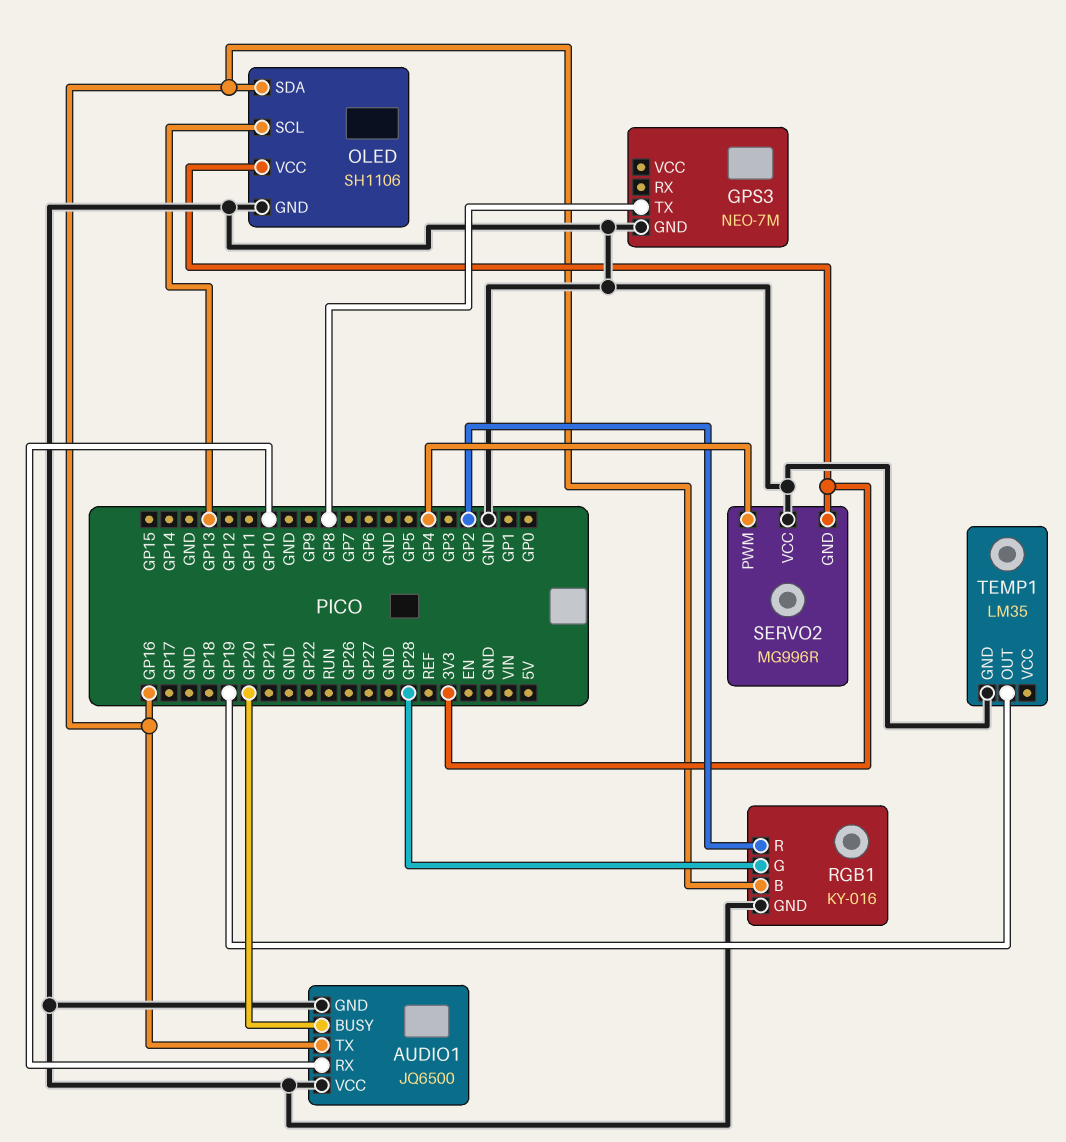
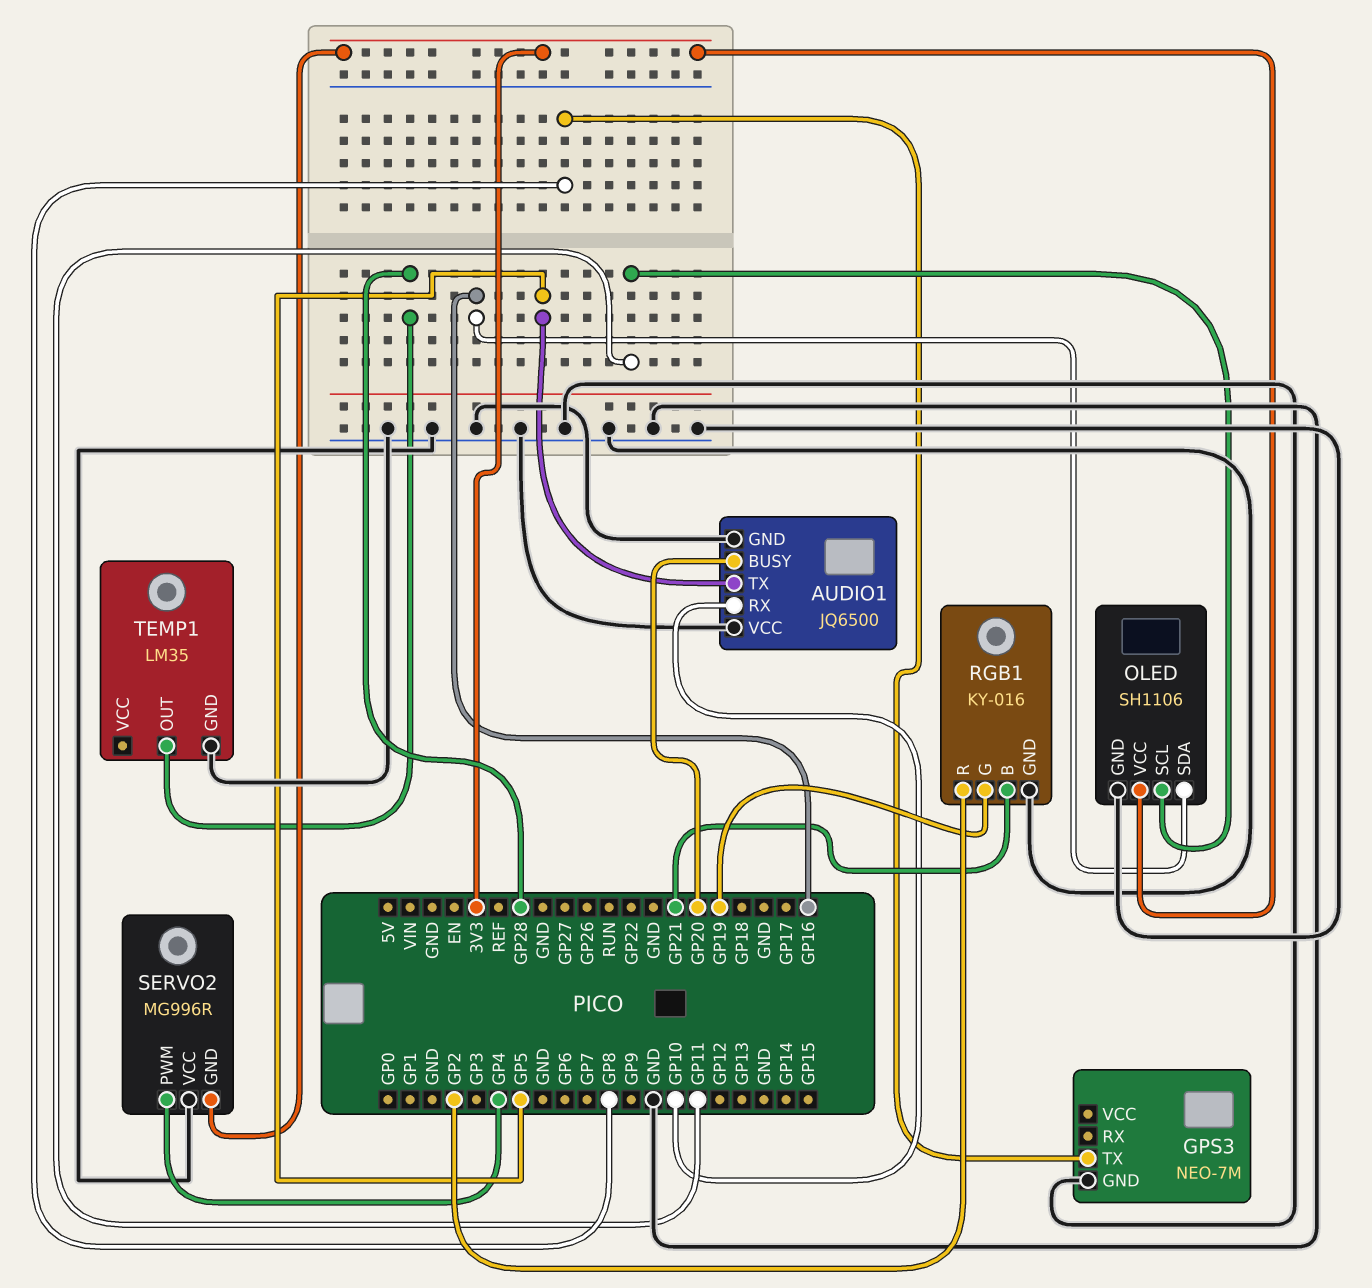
AUDIO1 pin TX: GP16 -> GP5
OLED pin SCL: GP13 -> GP11
RGB1 pin B: GP16 -> GP21
RGB1 pin G: GP28 -> GP19
TEMP1 pin OUT: GP19 -> GP28

